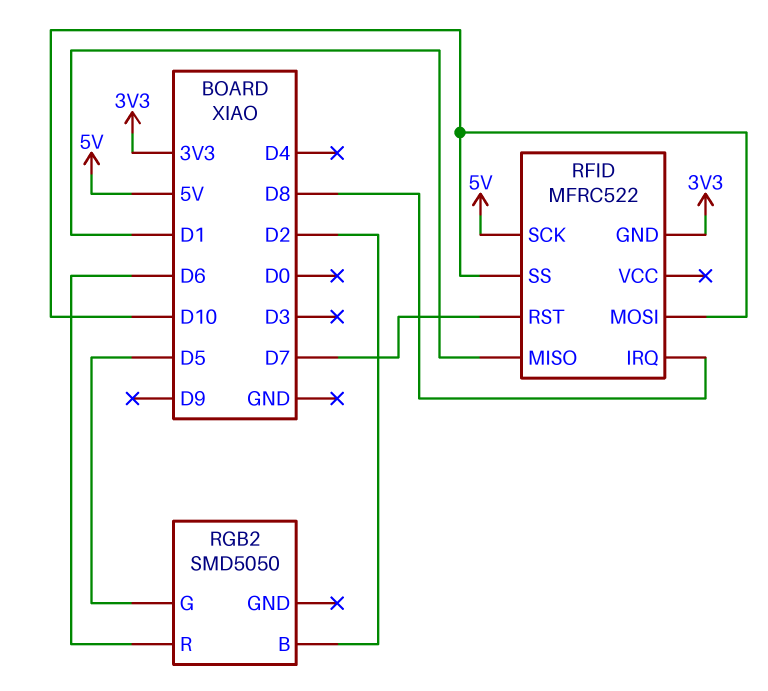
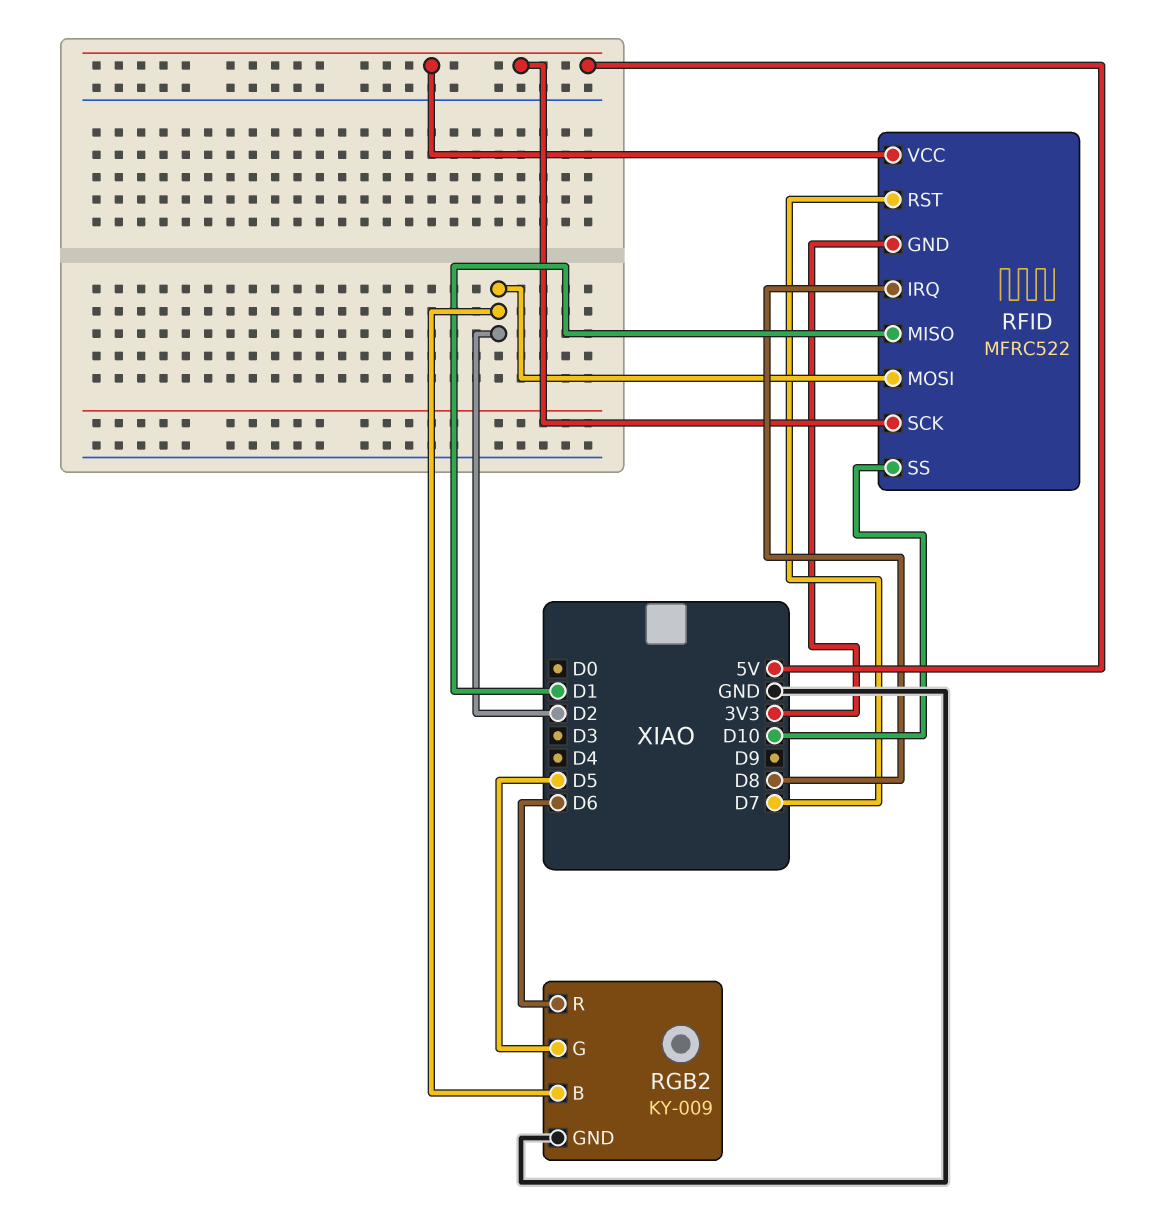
RFID pin MOSI: D10 -> D2
RFID pin VCC: none -> 5V
RGB2: SMD5050 -> KY-009
RGB2 pin GND: none -> GND

